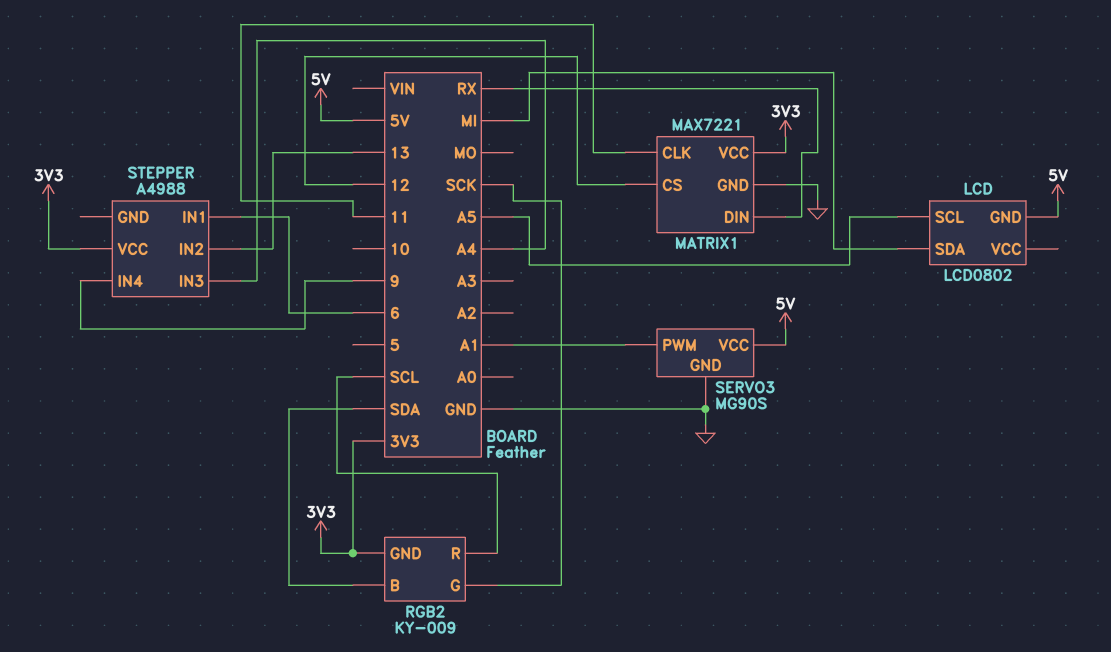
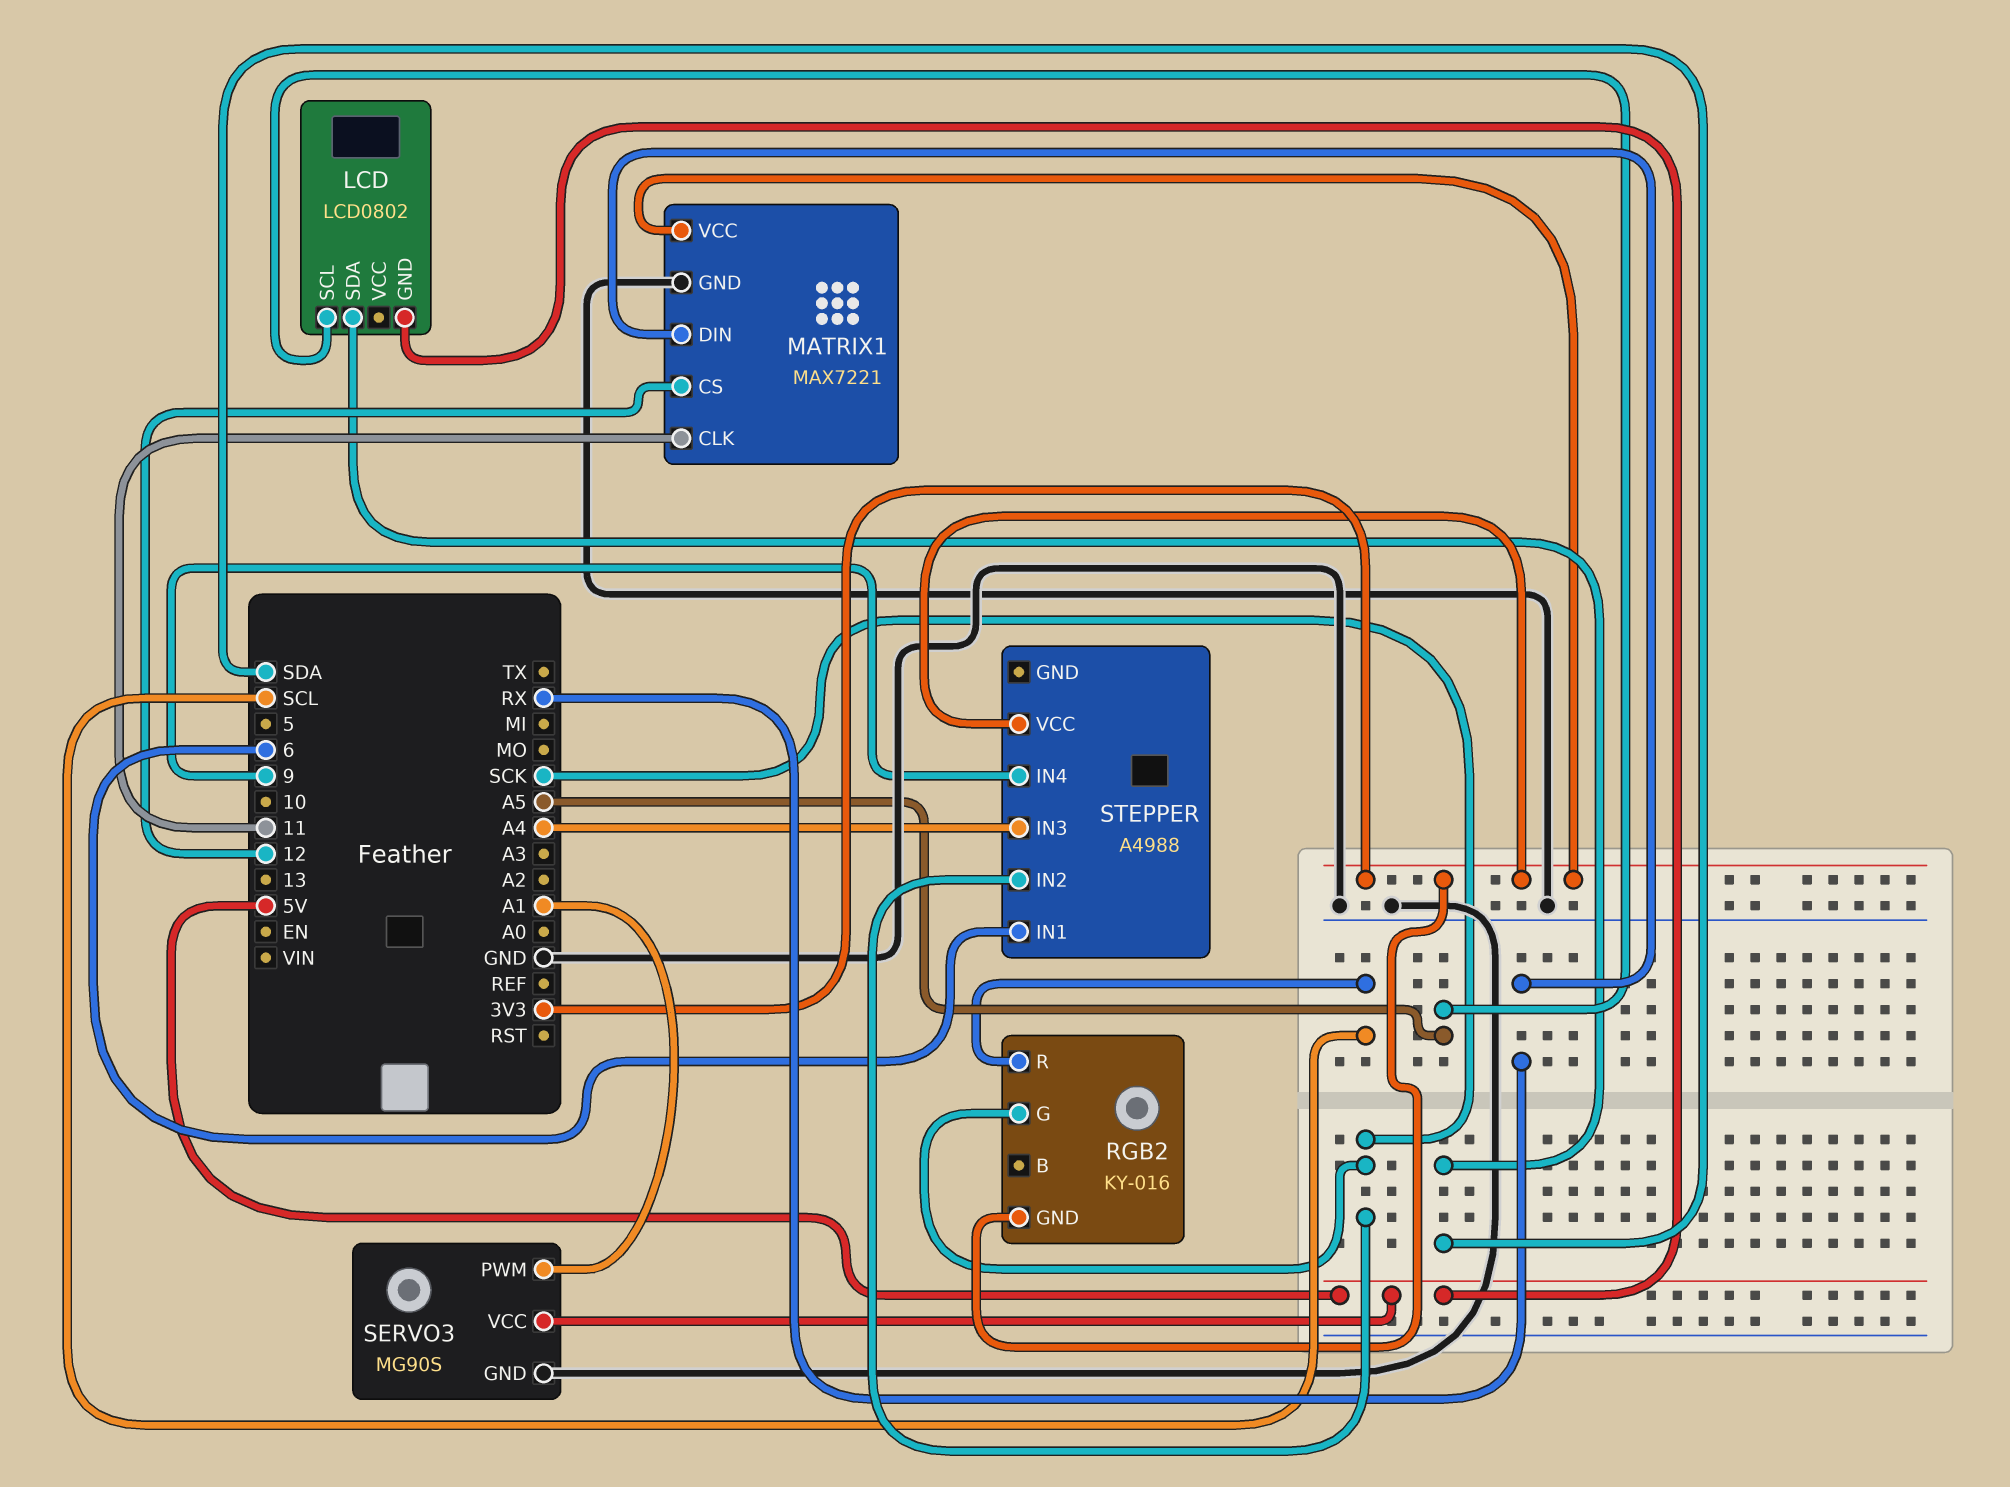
LCD pin SDA: MI -> SDA
RGB2: KY-009 -> KY-016
RGB2 pin B: SDA -> none
STEPPER pin IN2: 13 -> SCK

